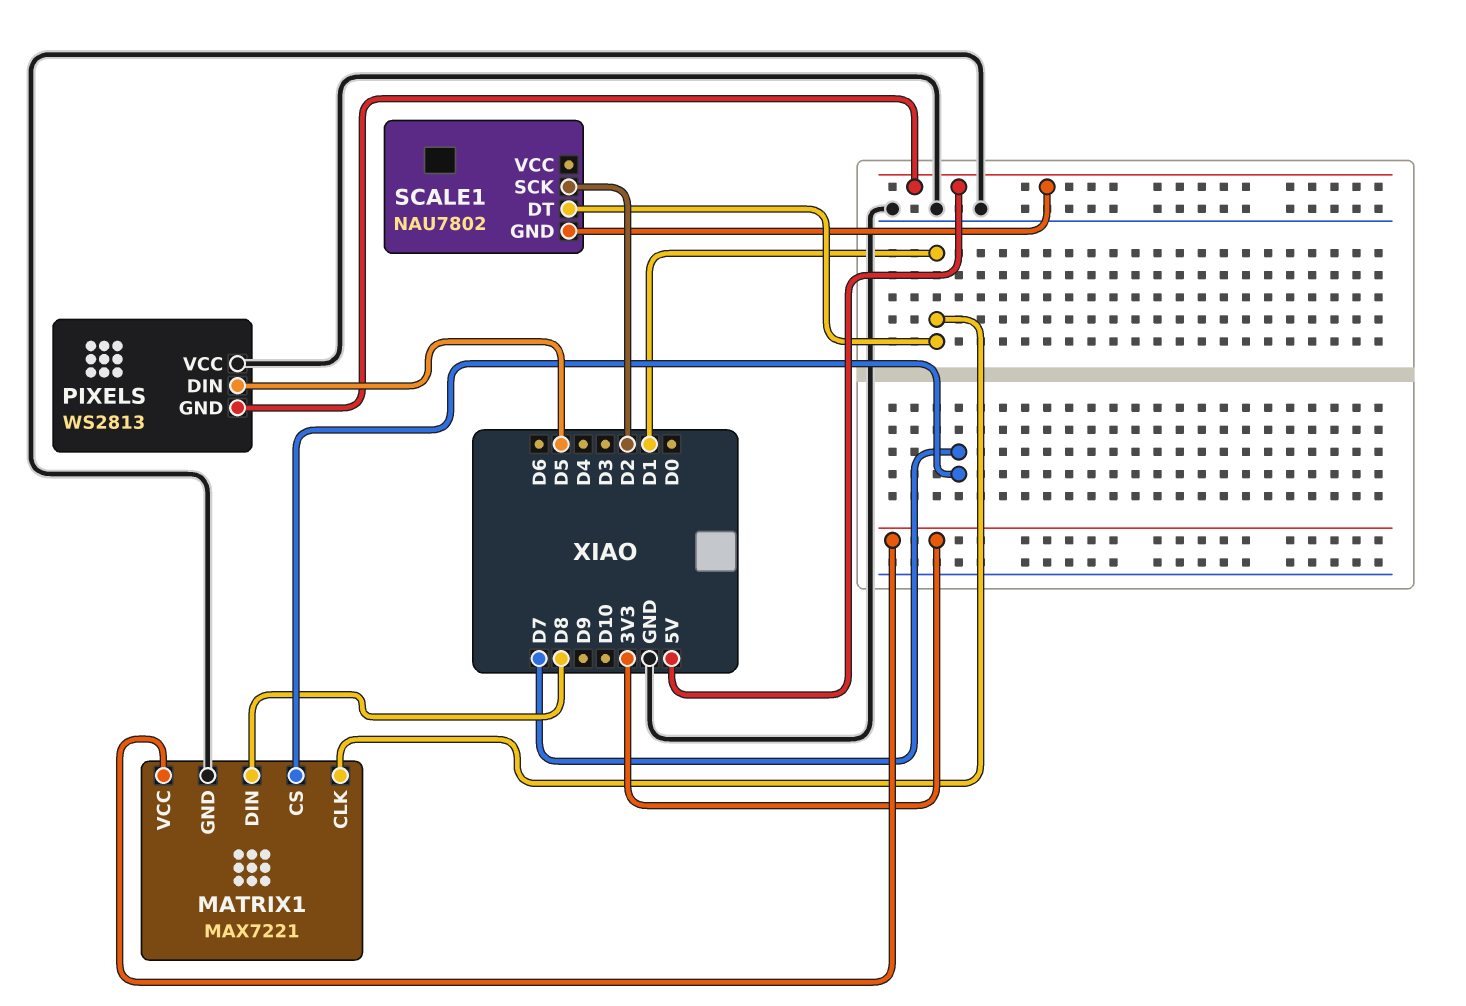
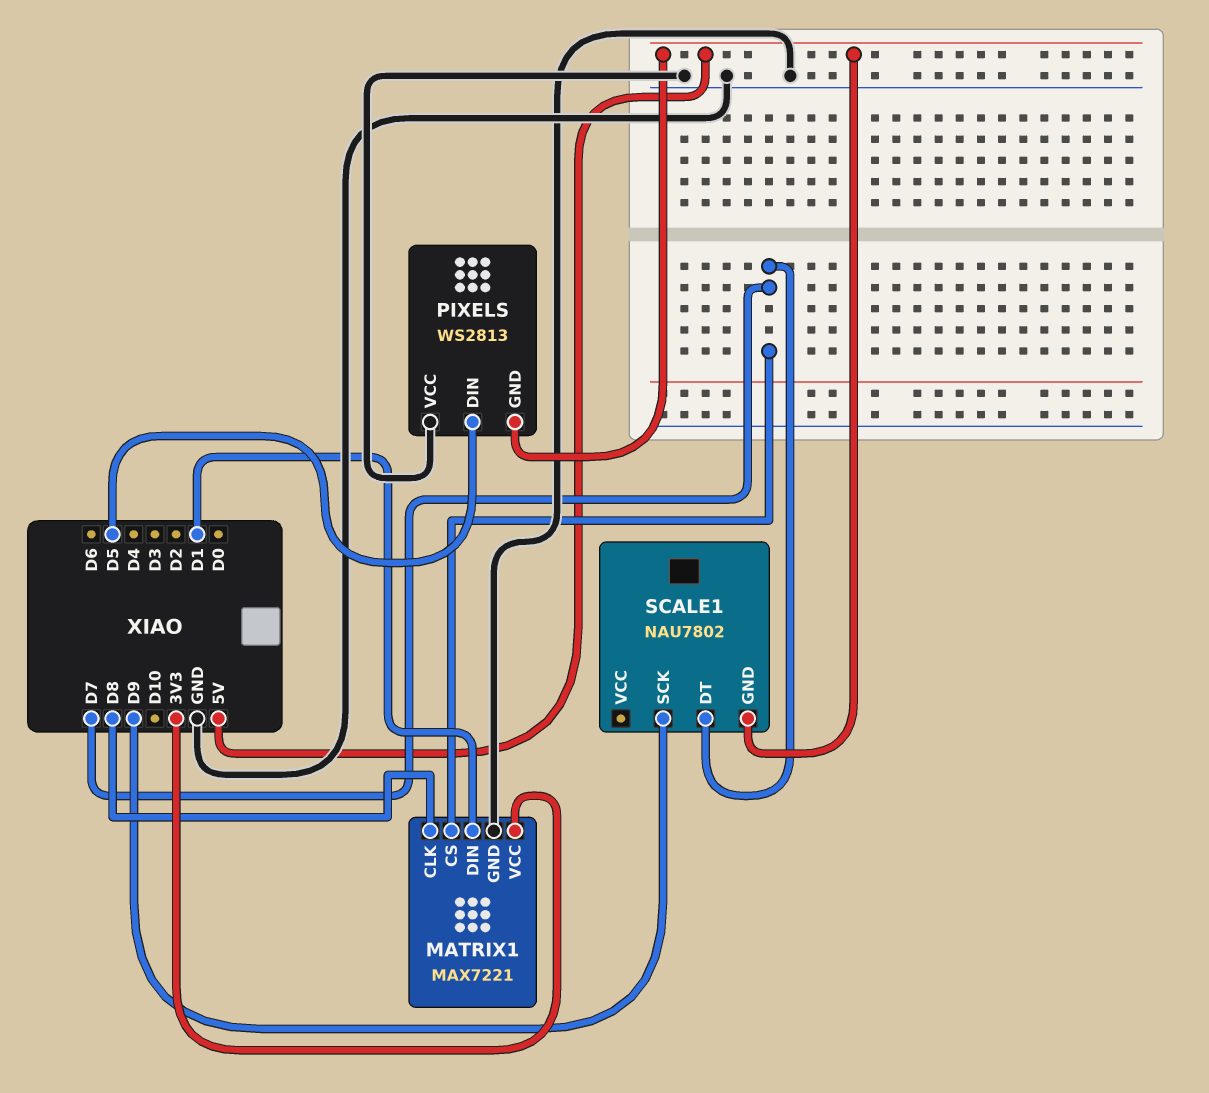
MATRIX1 pin CLK: D1 -> D8
MATRIX1 pin DIN: D8 -> D1
SCALE1 pin DT: D1 -> D7
SCALE1 pin SCK: D2 -> D9

